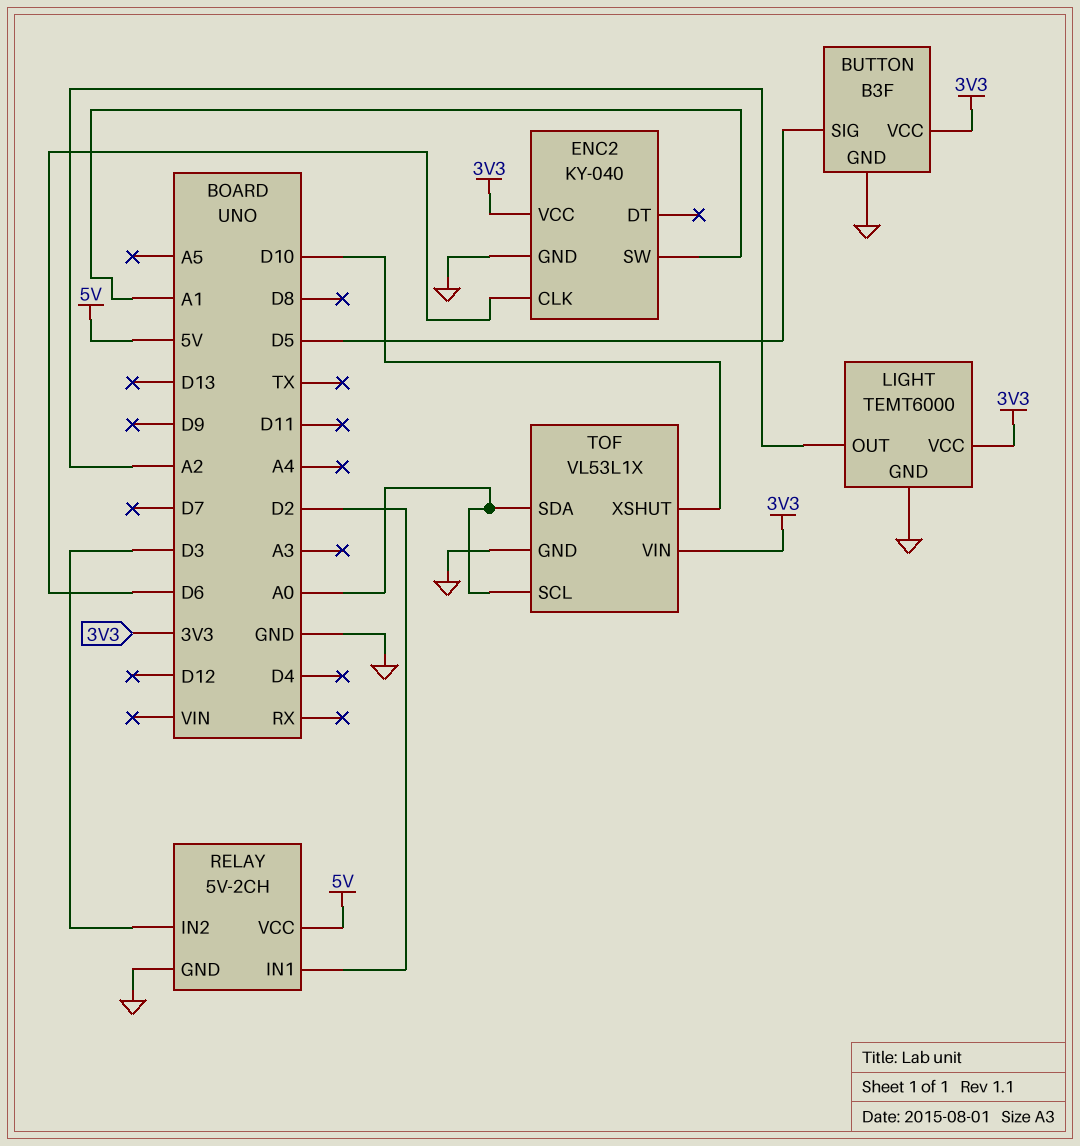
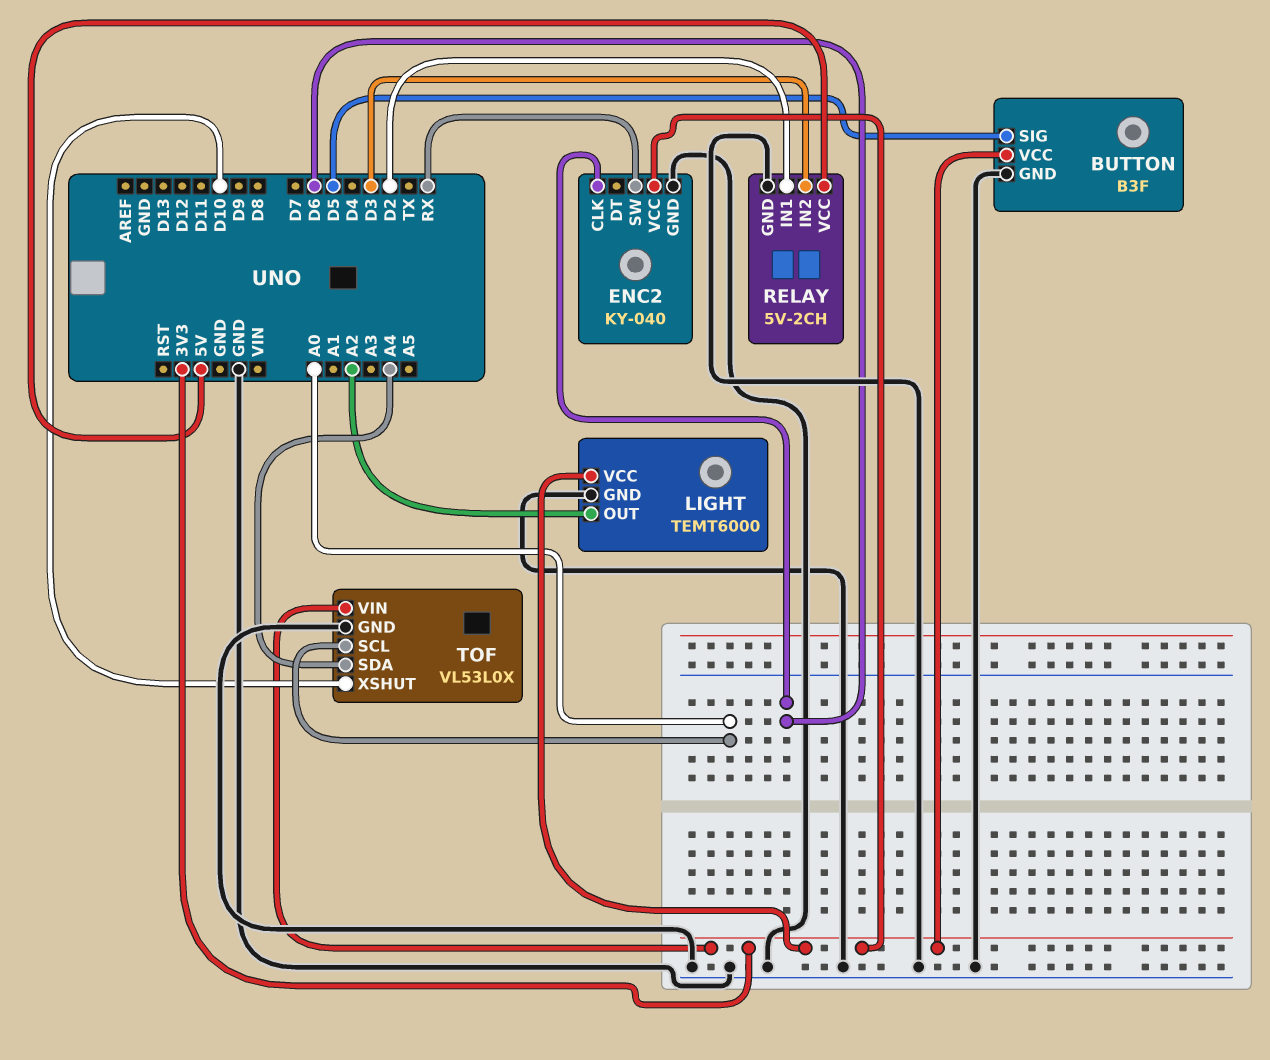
ENC2 pin SW: A1 -> RX
TOF: VL53L1X -> VL53L0X
TOF pin SDA: A0 -> A4

